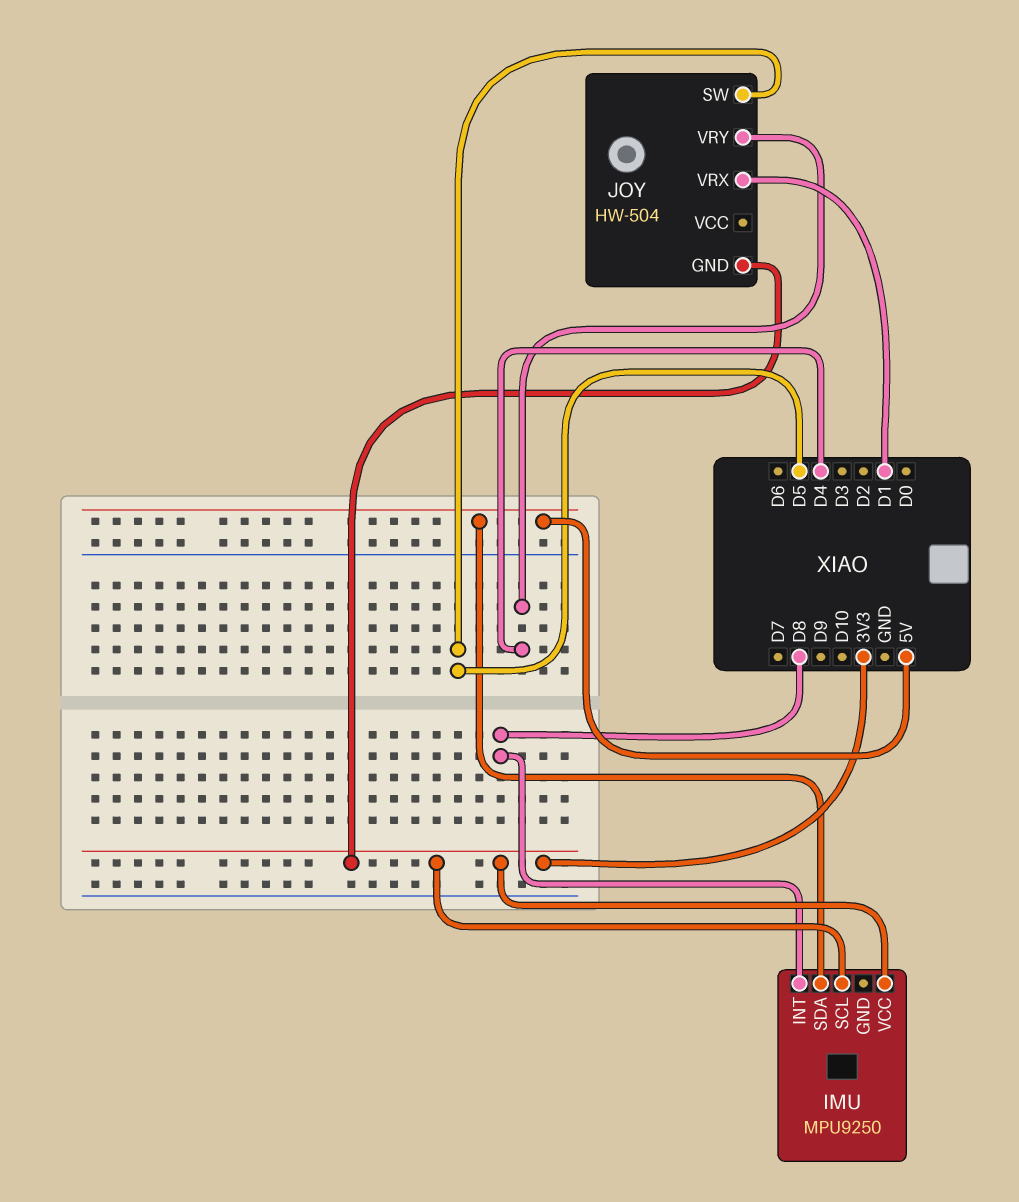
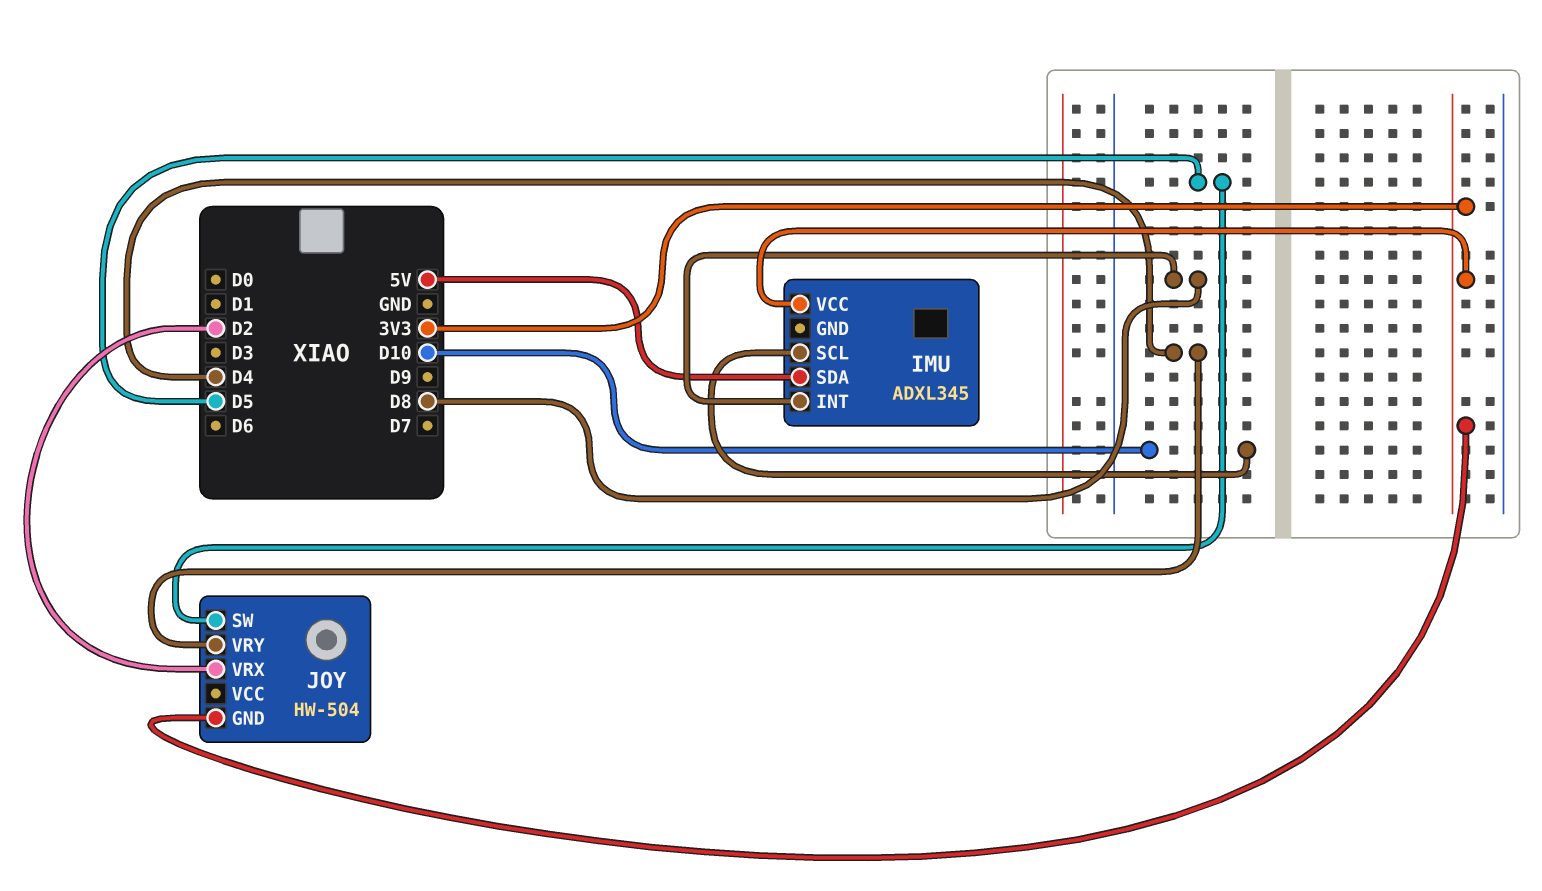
IMU: MPU9250 -> ADXL345
IMU pin SCL: 3V3 -> D10
JOY pin VRX: D1 -> D2

